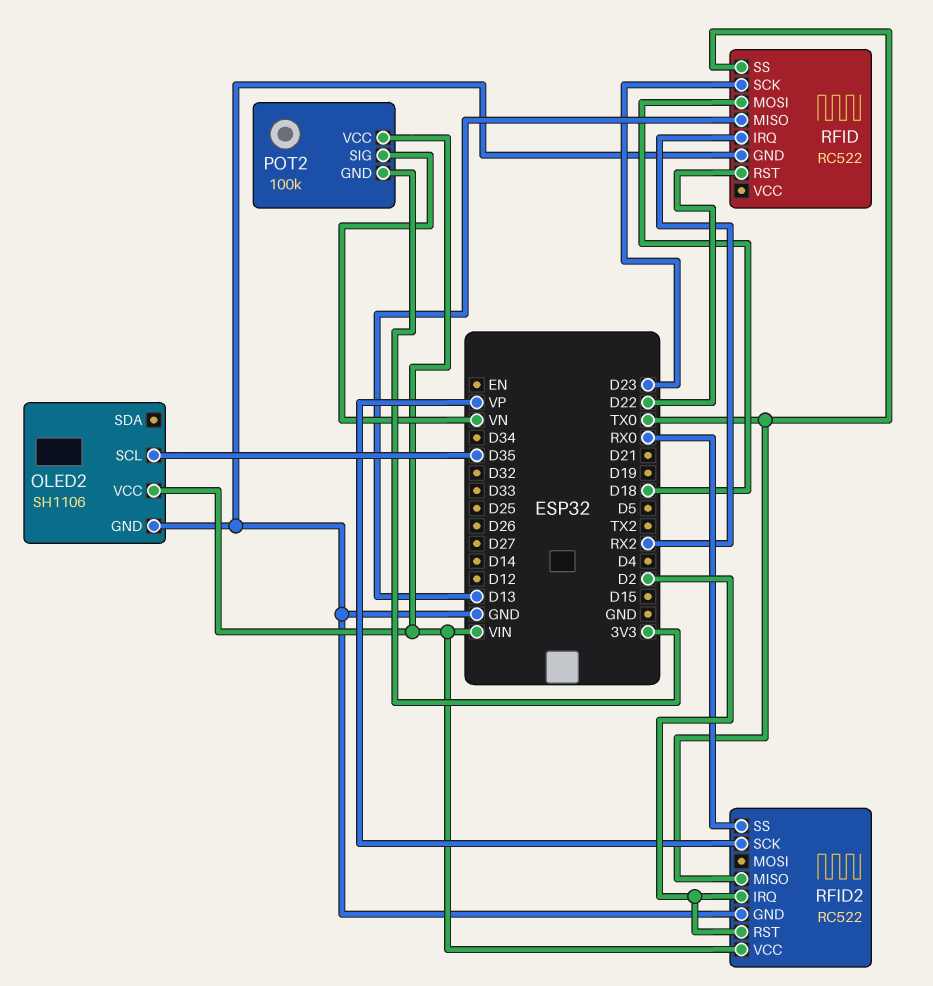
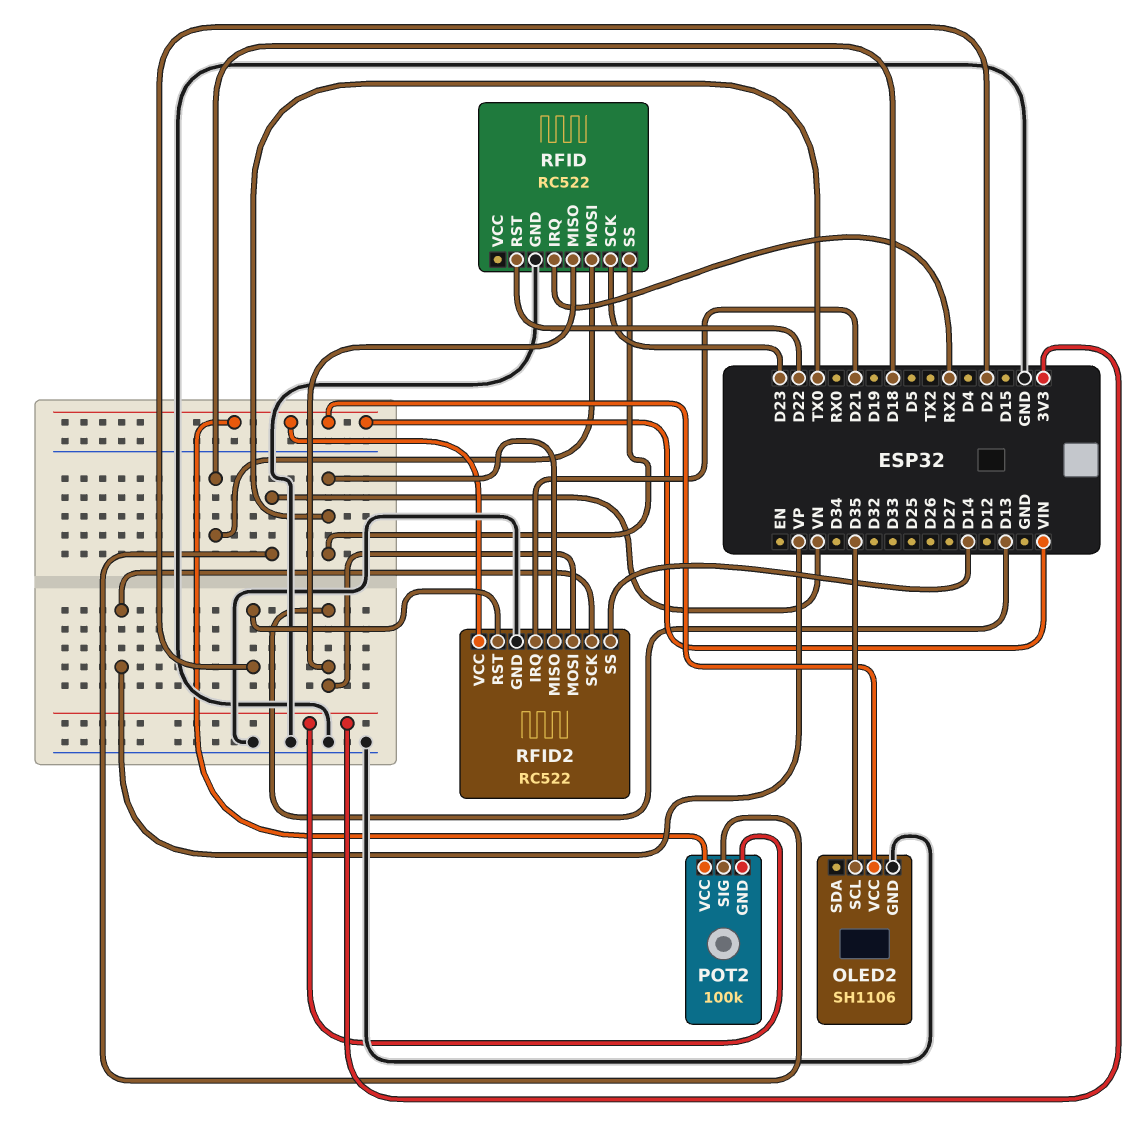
RFID2 pin IRQ: D2 -> D21
RFID2 pin MOSI: none -> D13
RFID2 pin SS: RX0 -> D14

